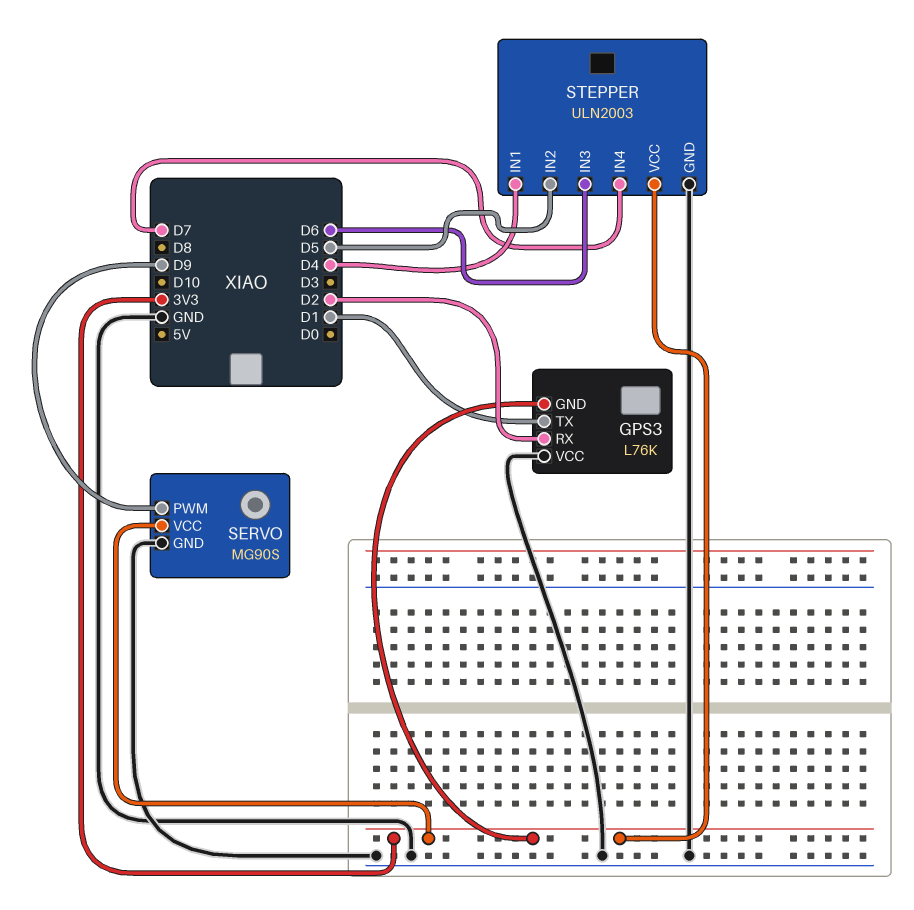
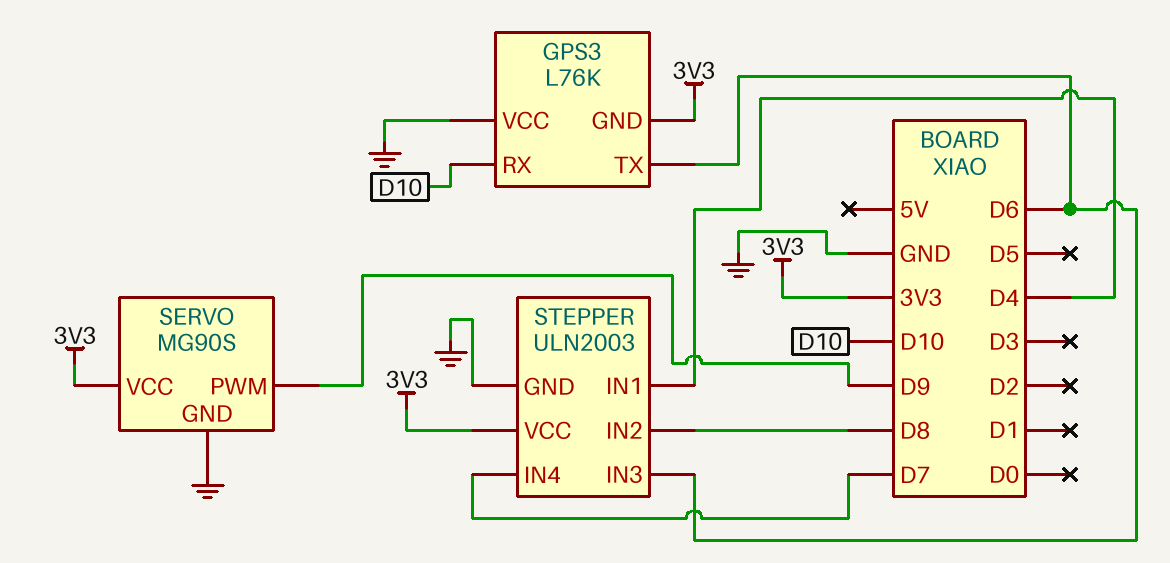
GPS3 pin RX: D2 -> D10
GPS3 pin TX: D1 -> D6
STEPPER pin IN2: D5 -> D8

